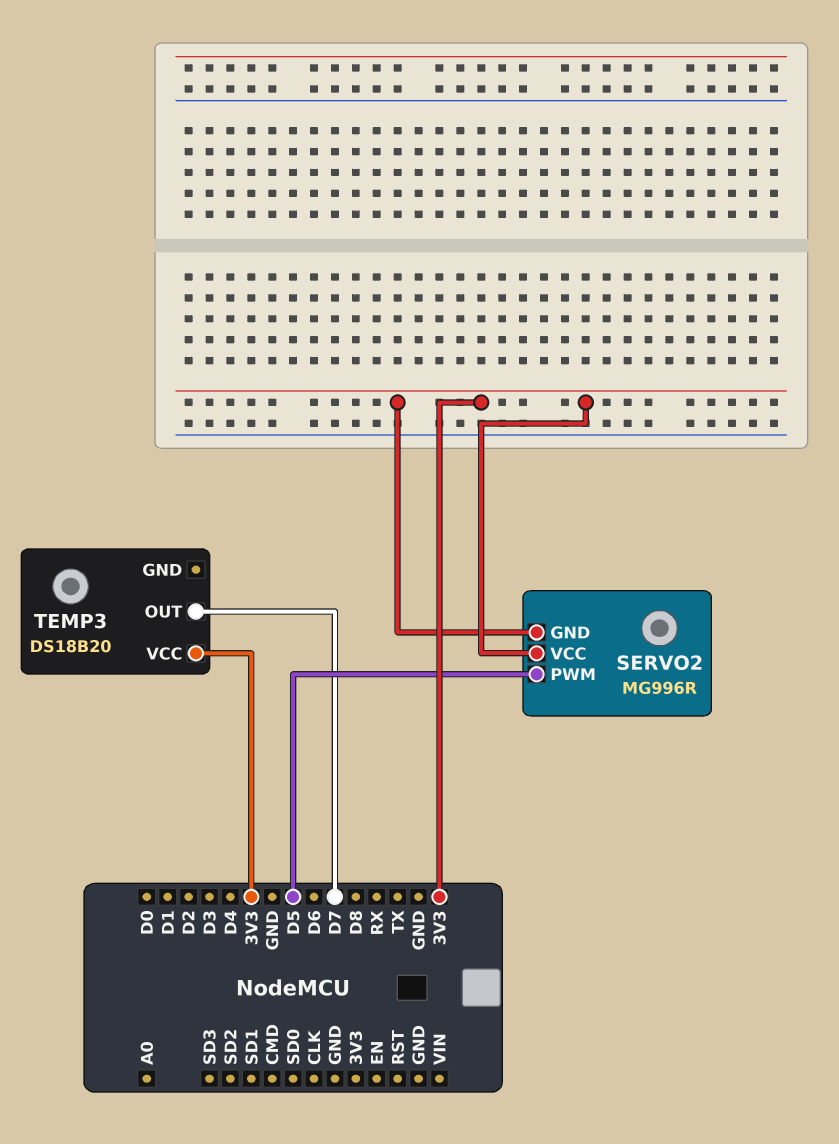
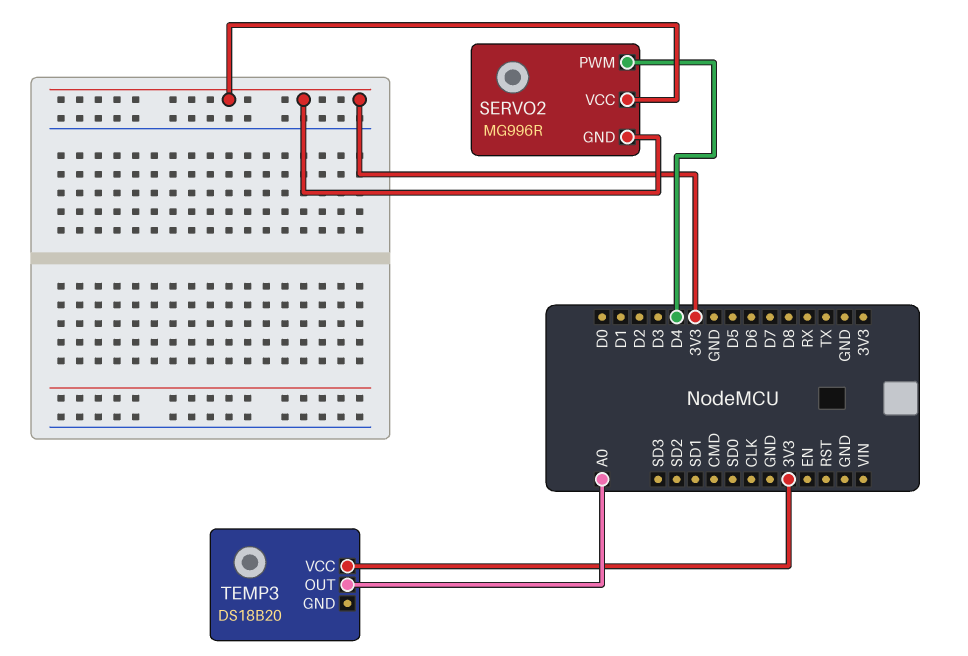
SERVO2 pin PWM: D5 -> D4
TEMP3 pin OUT: D7 -> A0

